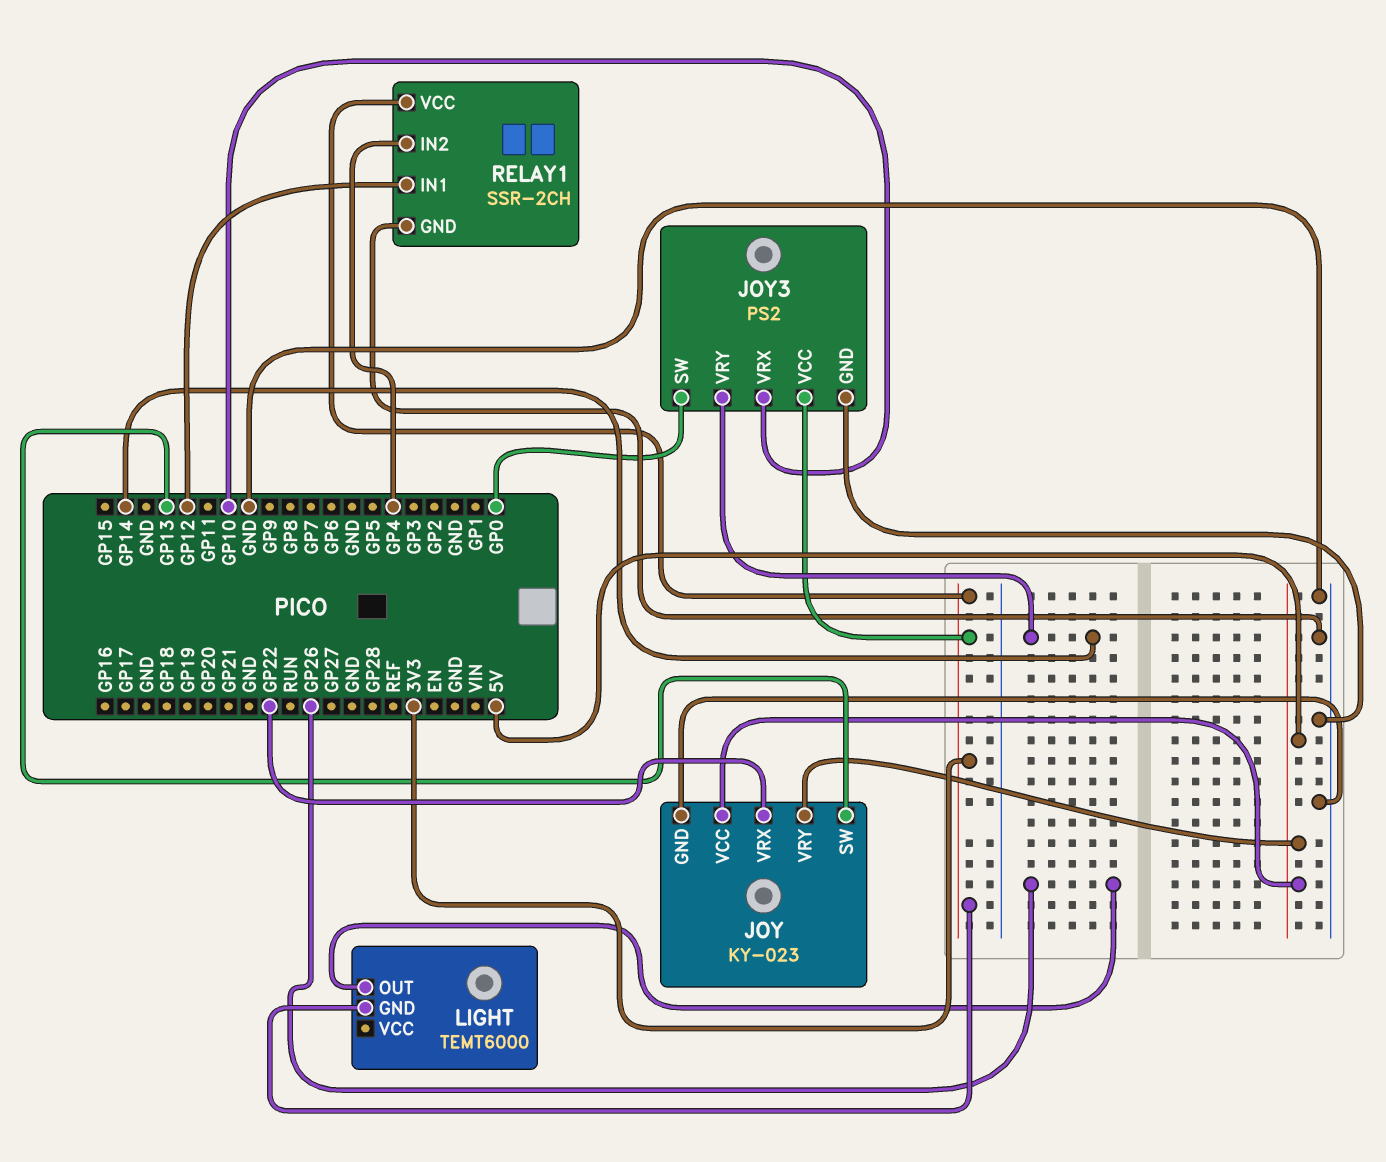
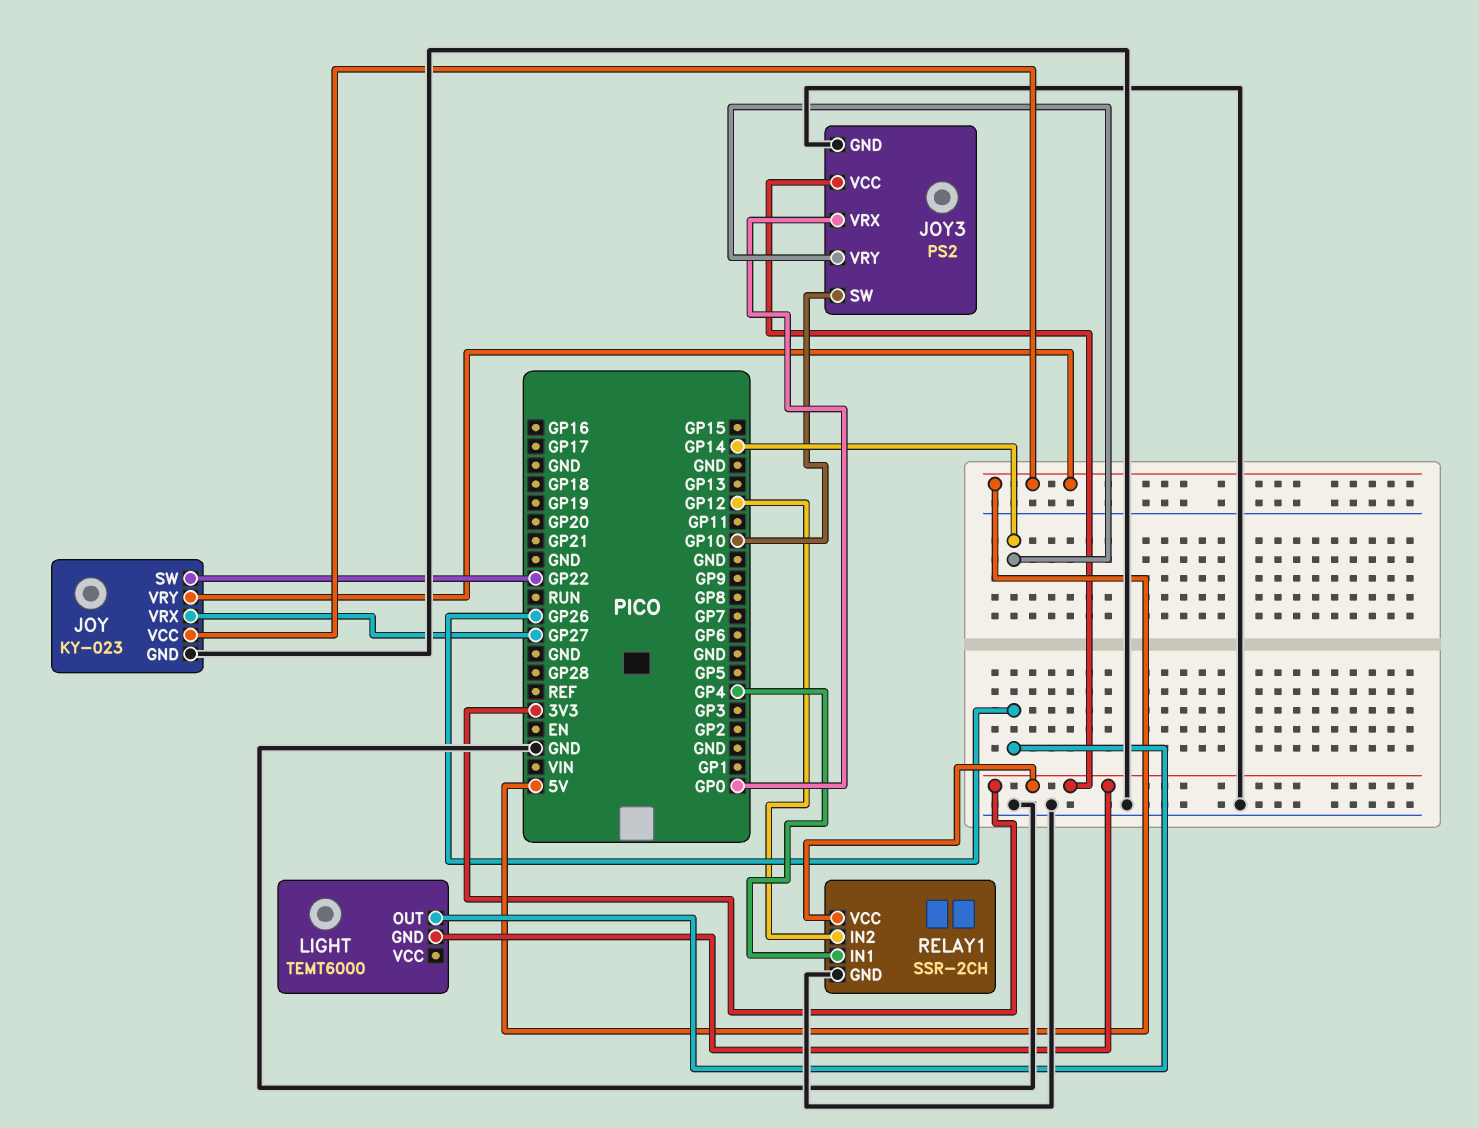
JOY pin SW: GP13 -> GP22
JOY pin VRX: GP22 -> GP27
JOY3 pin SW: GP0 -> GP10
JOY3 pin VRX: GP10 -> GP0
RELAY1 pin IN1: GP12 -> GP4
RELAY1 pin IN2: GP4 -> GP12

